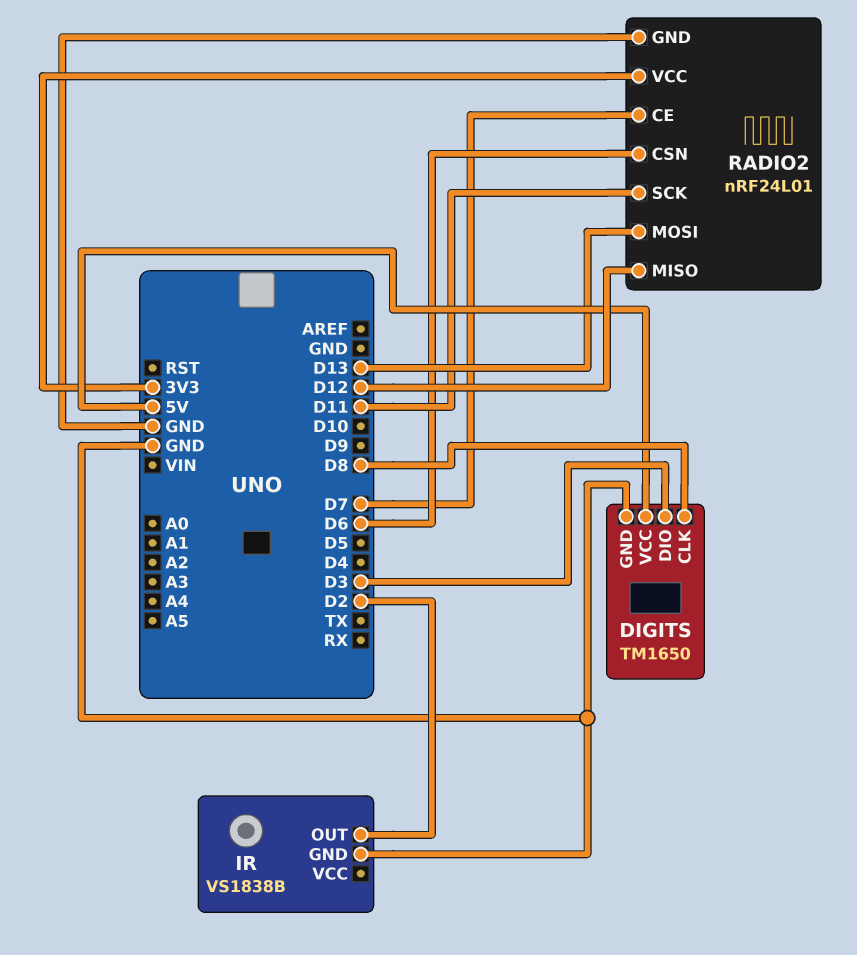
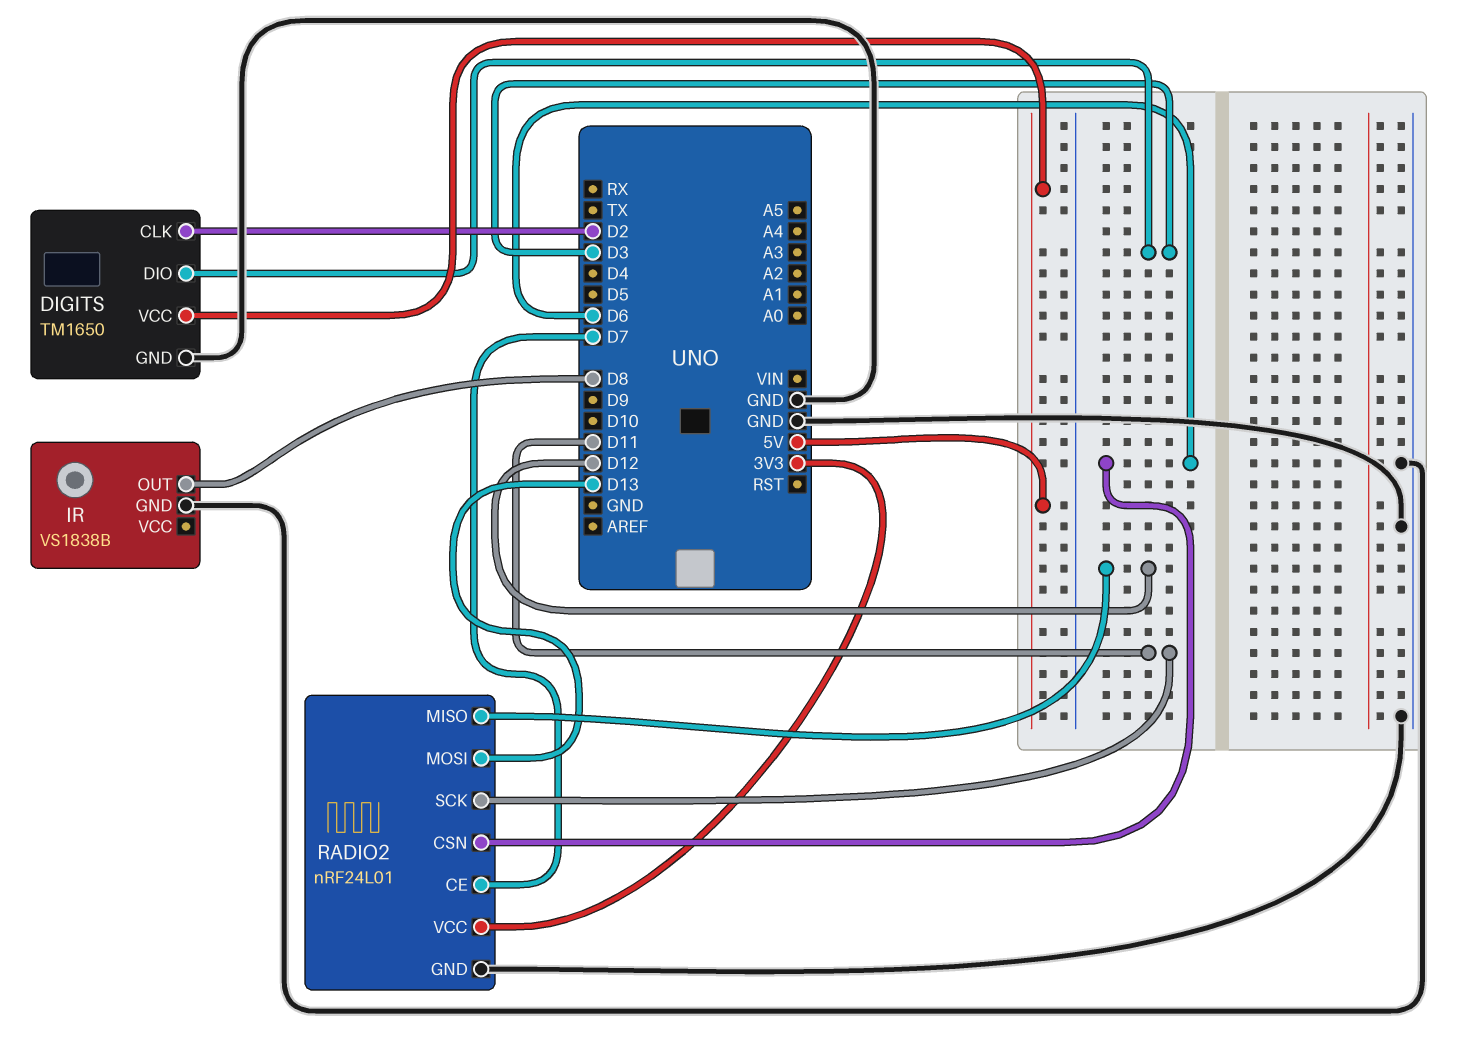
DIGITS pin CLK: D8 -> D2
IR pin OUT: D2 -> D8

